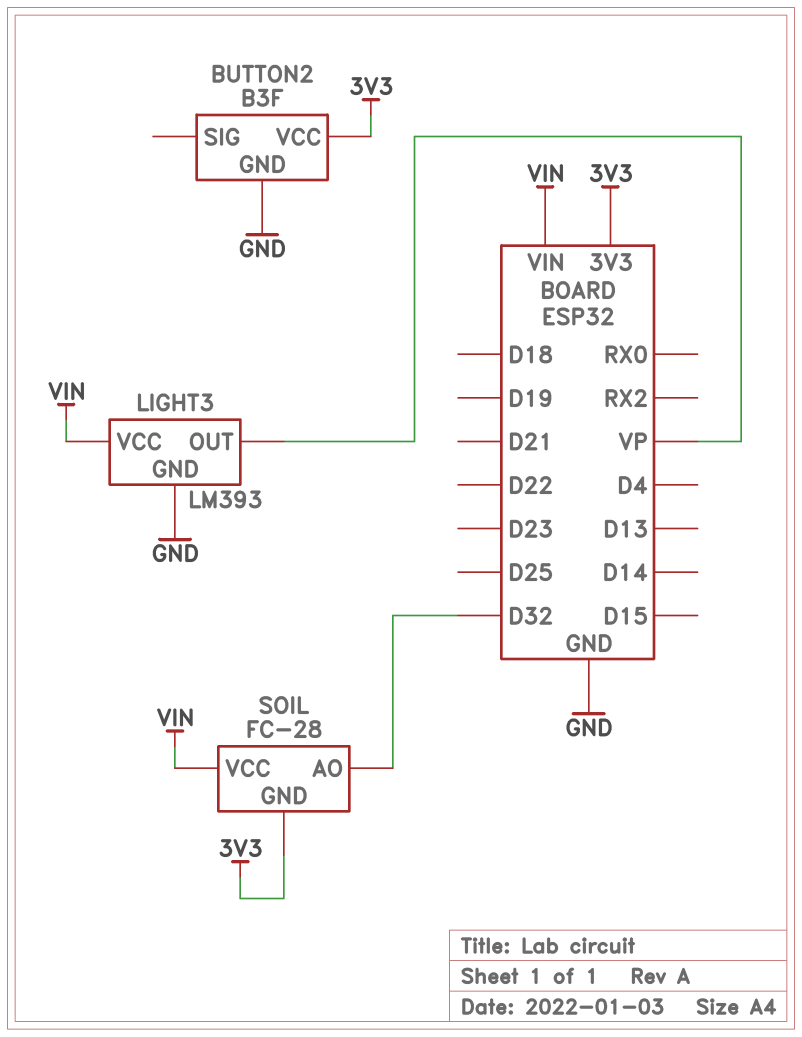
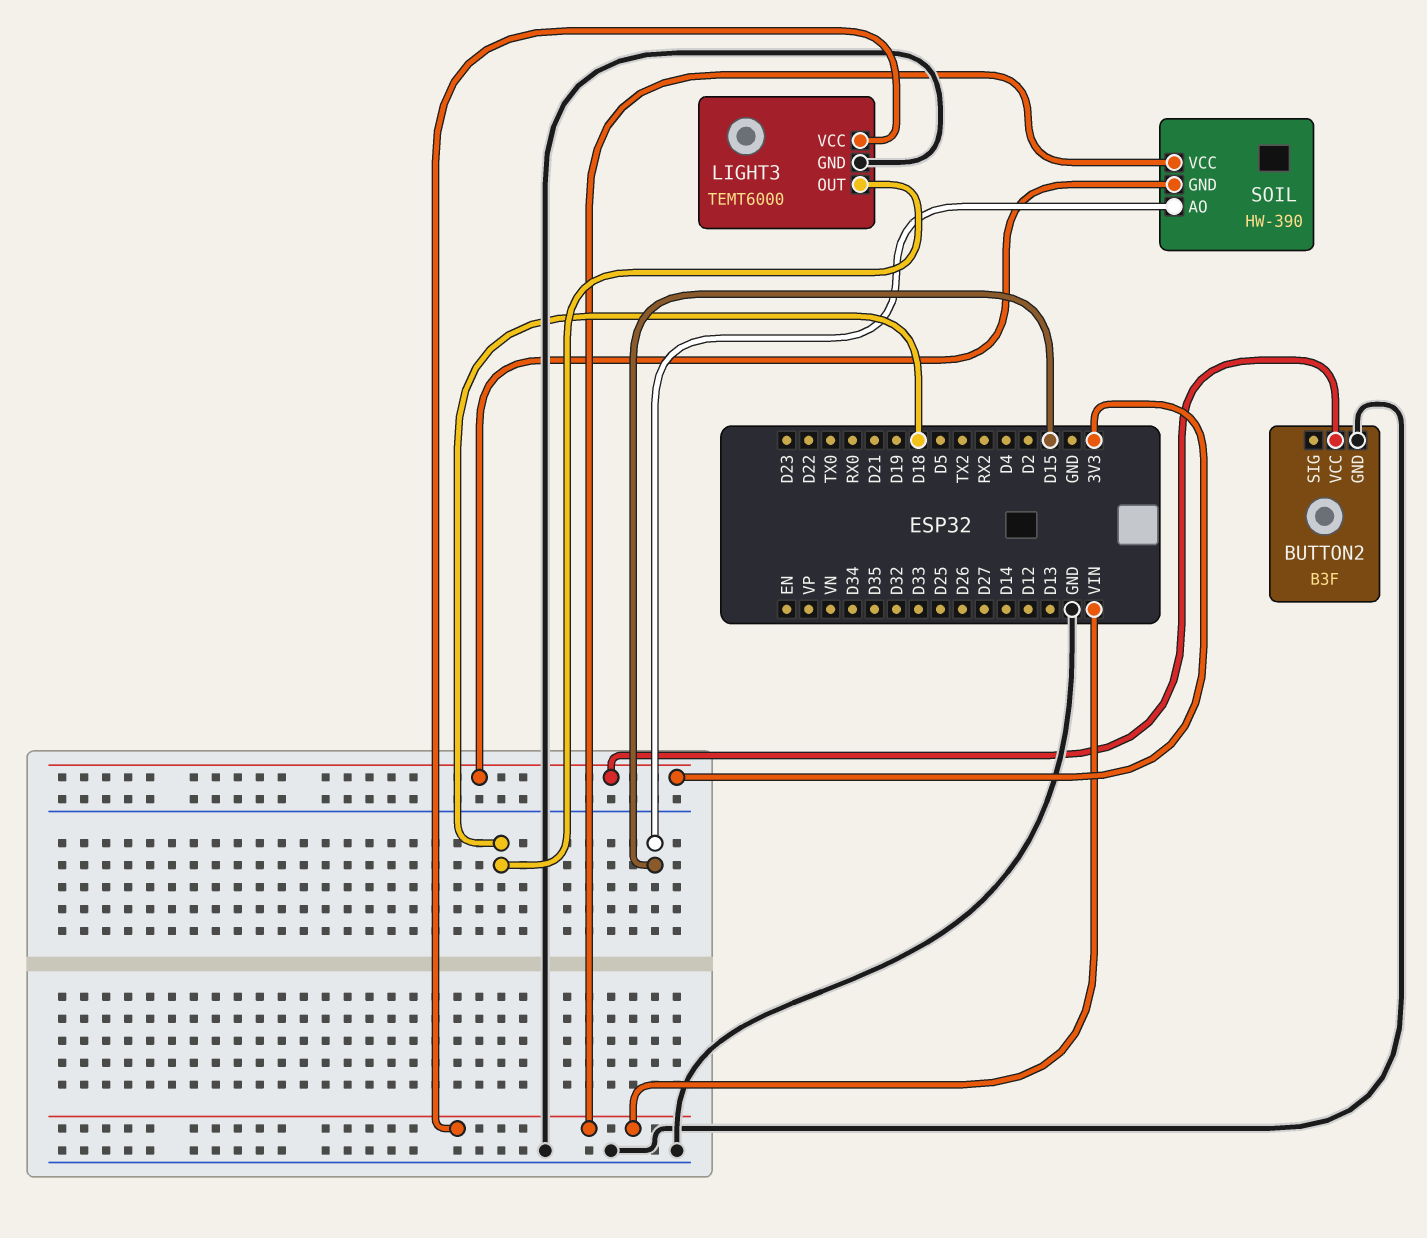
LIGHT3: LM393 -> TEMT6000
LIGHT3 pin OUT: VP -> D18
SOIL: FC-28 -> HW-390
SOIL pin AO: D32 -> D15

